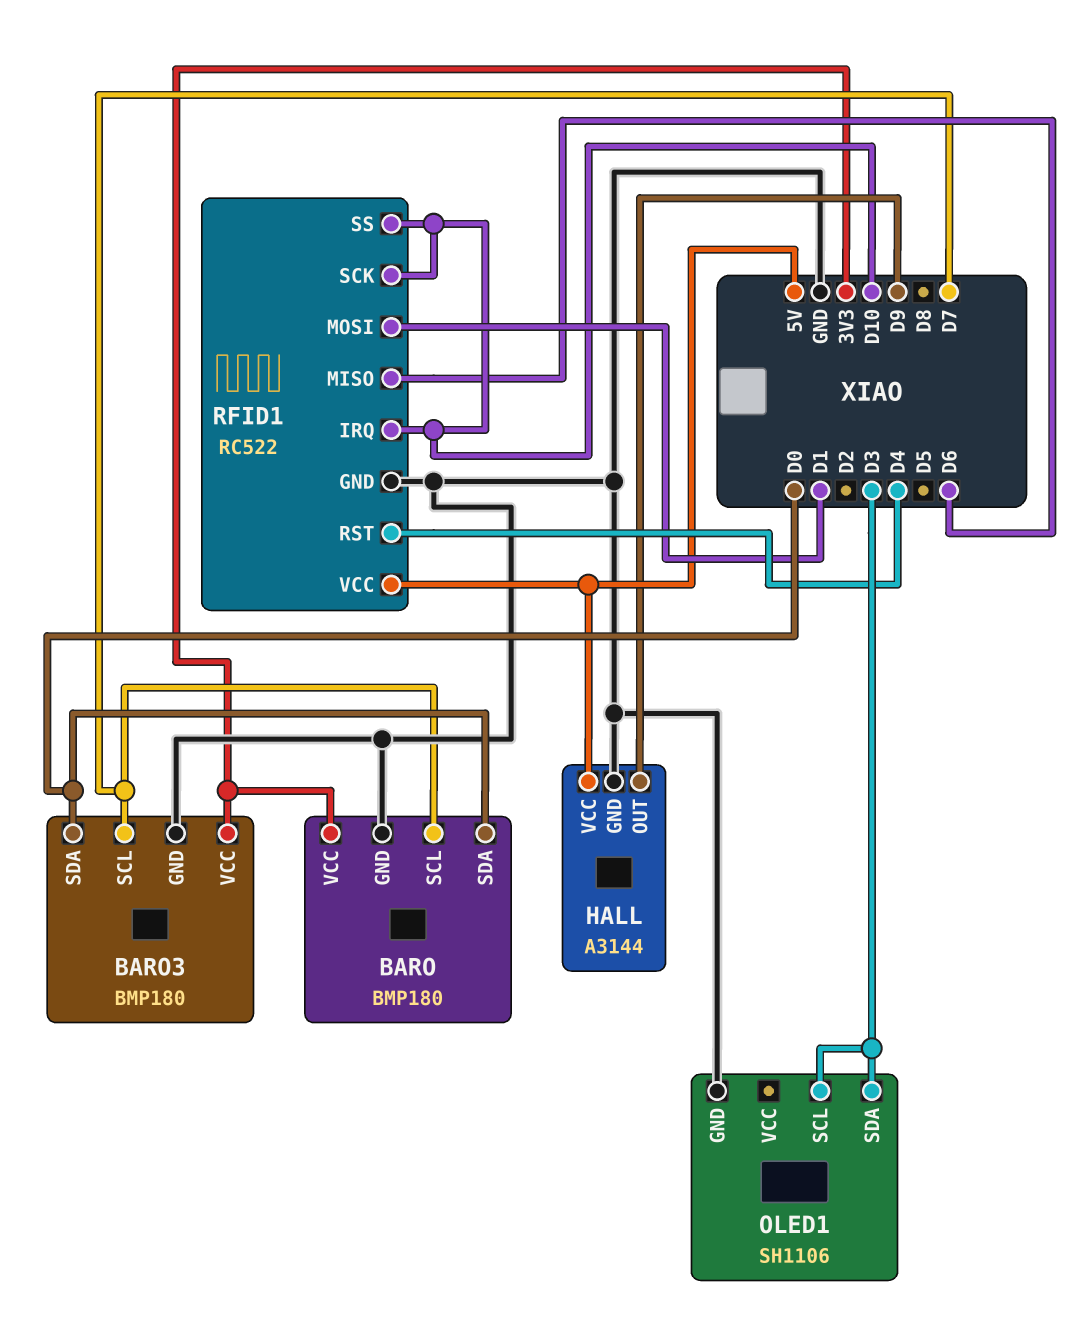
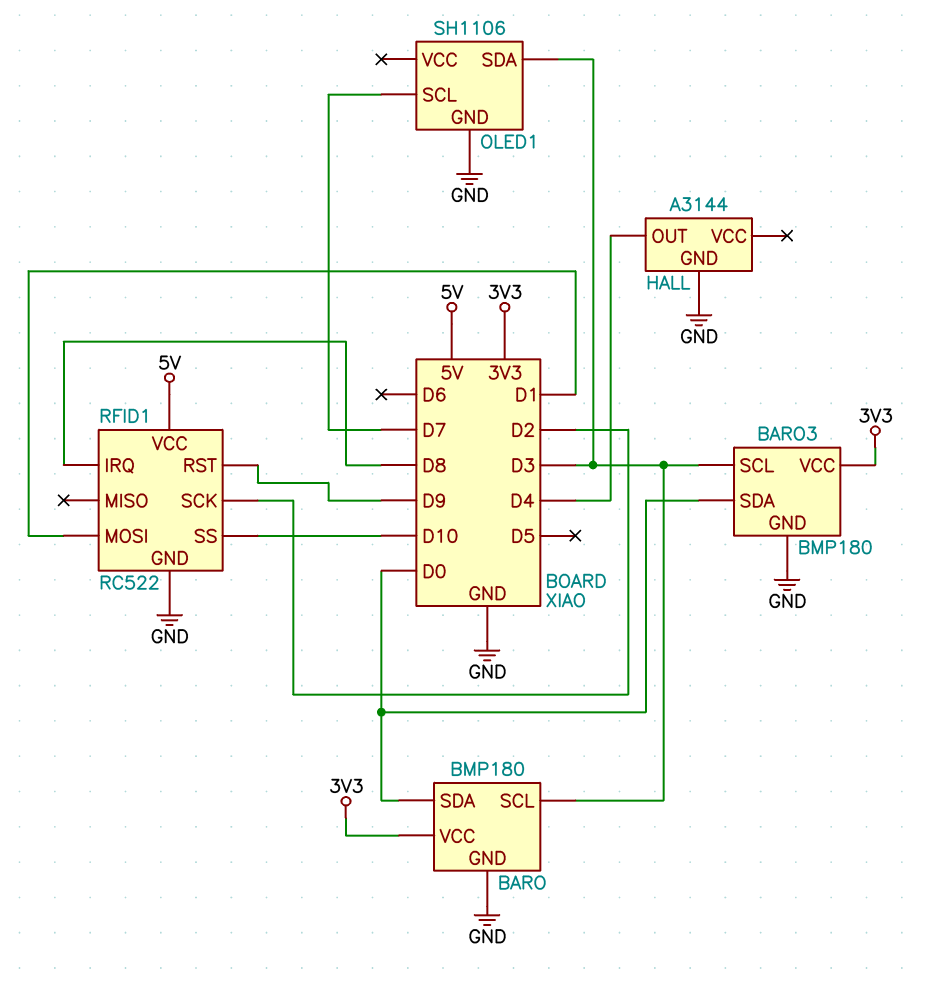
BARO pin SCL: D7 -> D3
BARO3 pin SCL: D7 -> D3
HALL pin OUT: D9 -> D4
HALL pin VCC: 5V -> none
OLED1 pin SCL: D3 -> D7
RFID1 pin IRQ: D10 -> D8
RFID1 pin MISO: D6 -> none
RFID1 pin RST: D4 -> D9
RFID1 pin SCK: D10 -> D2

